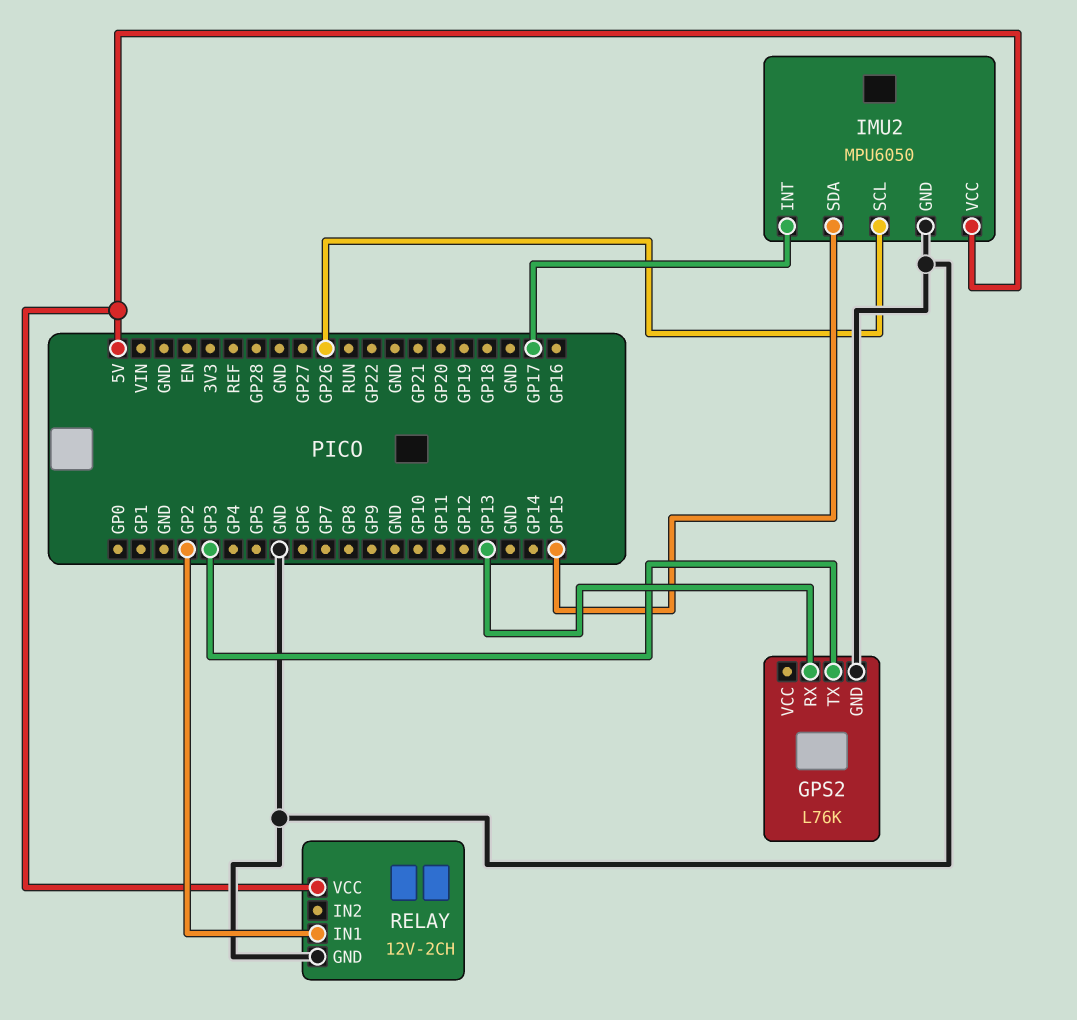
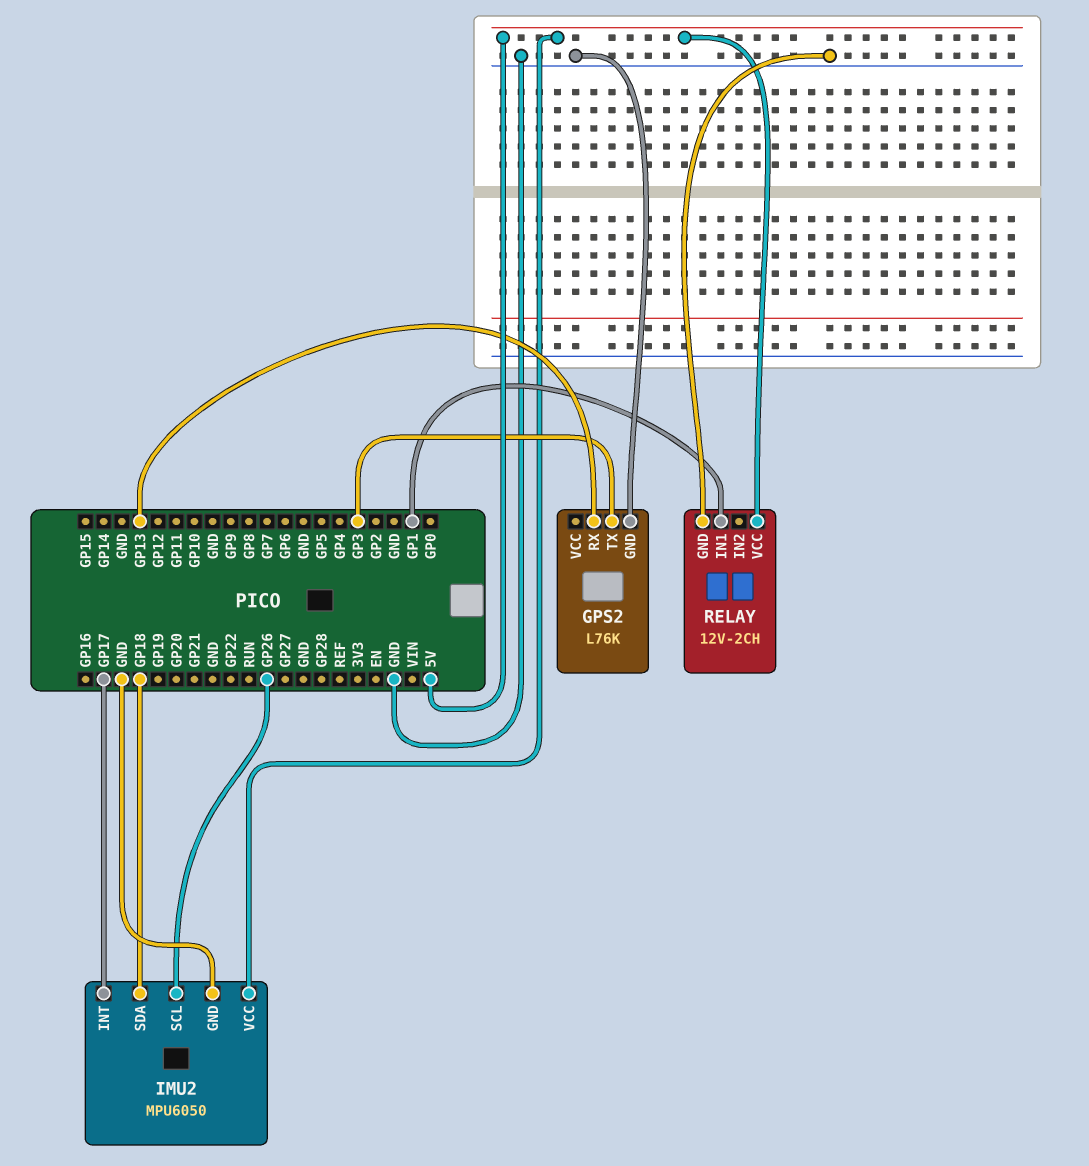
IMU2 pin SDA: GP15 -> GP18
RELAY pin IN1: GP2 -> GP1

